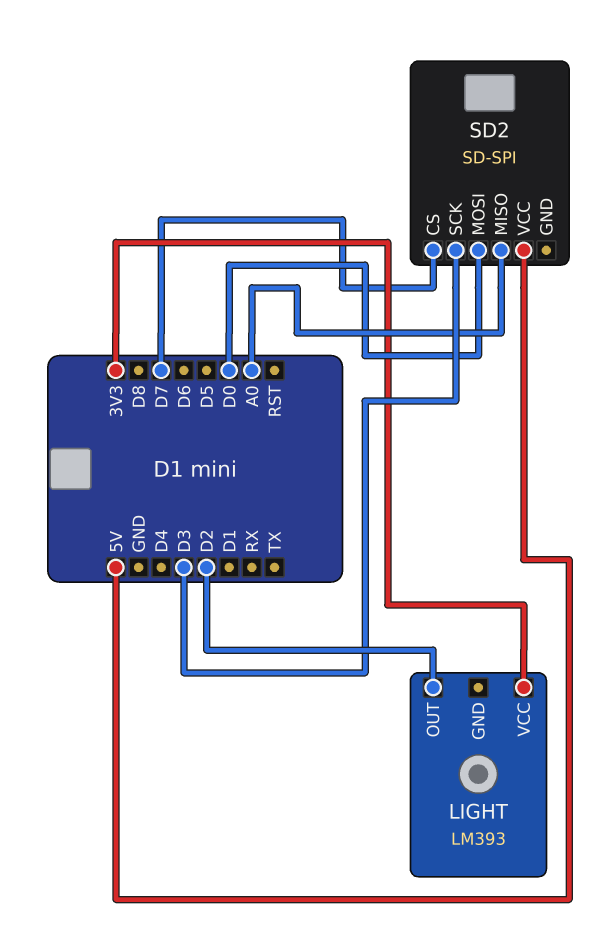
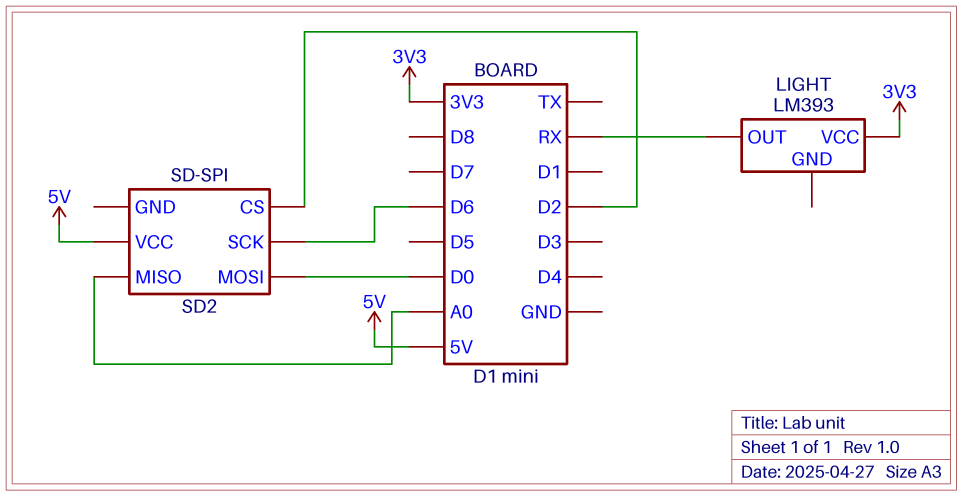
LIGHT pin OUT: D2 -> RX
SD2 pin CS: D7 -> D2
SD2 pin SCK: D3 -> D6

